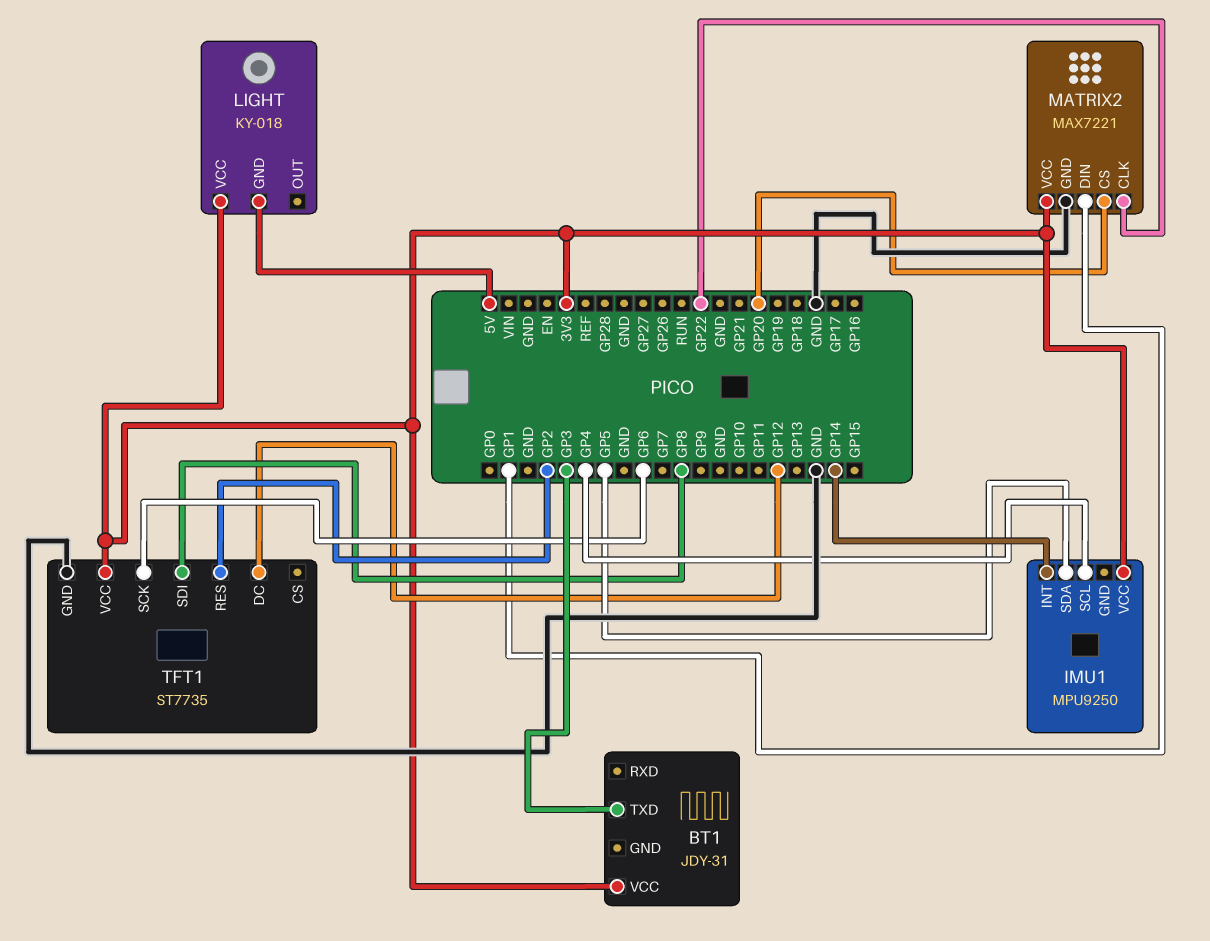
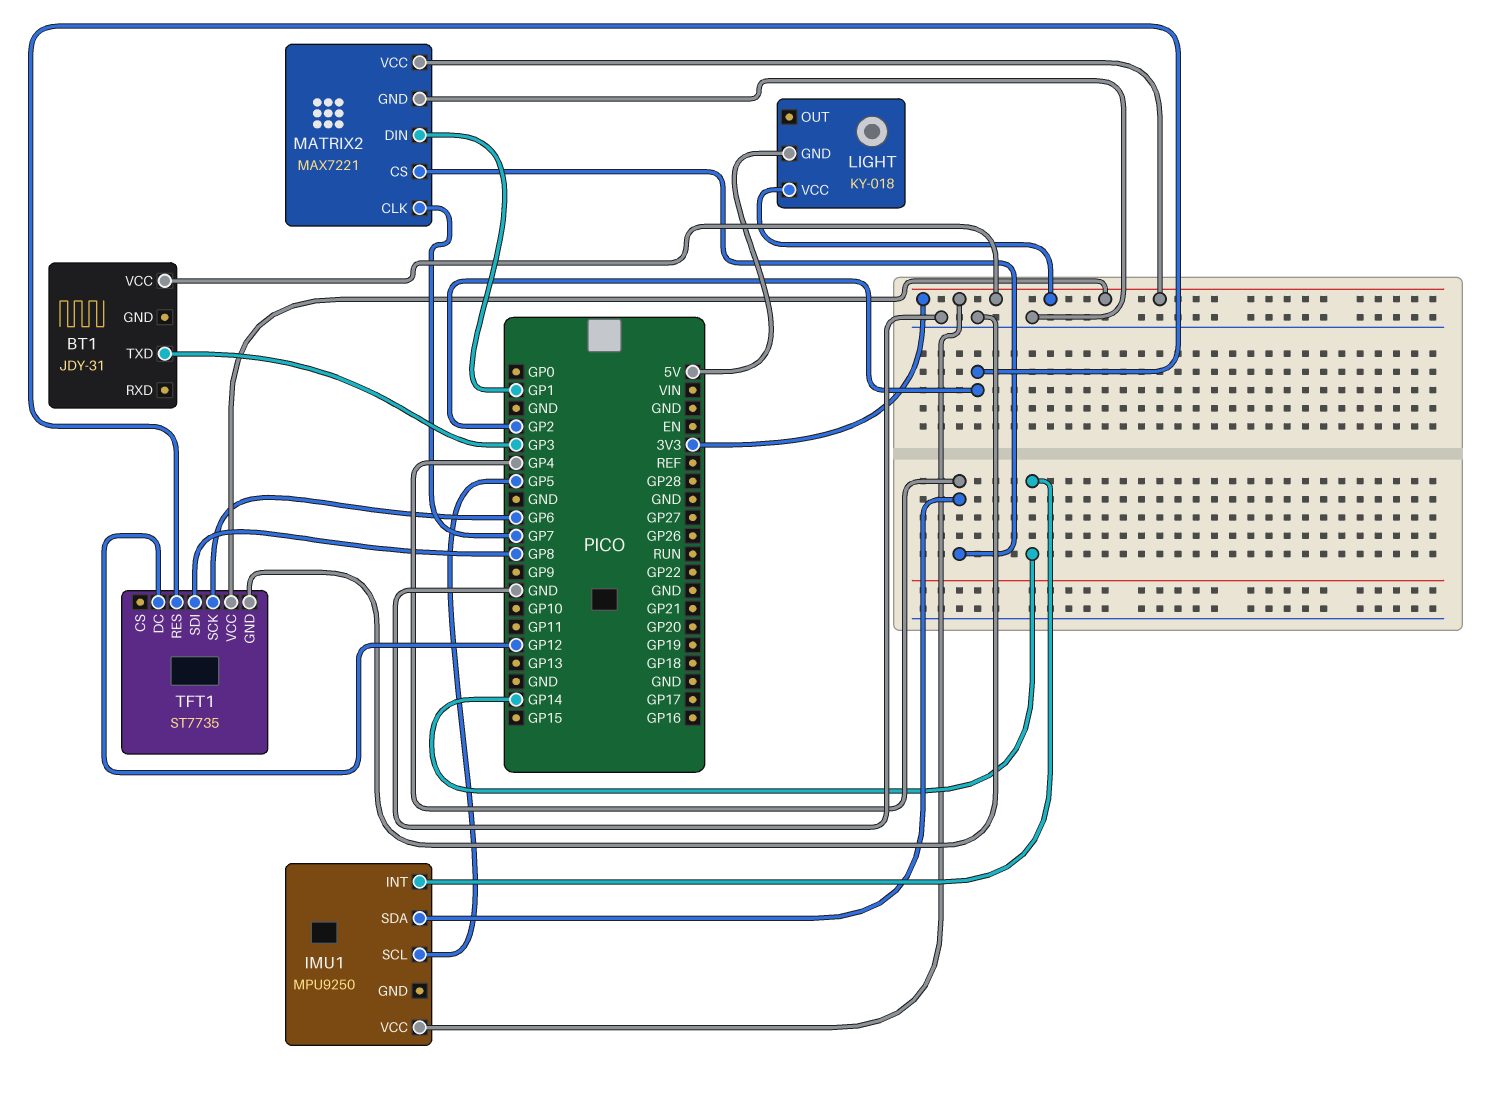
IMU1 pin SCL: GP4 -> GP5
IMU1 pin SDA: GP5 -> GP4
MATRIX2 pin CLK: GP22 -> GP7
MATRIX2 pin CS: GP20 -> GP4

